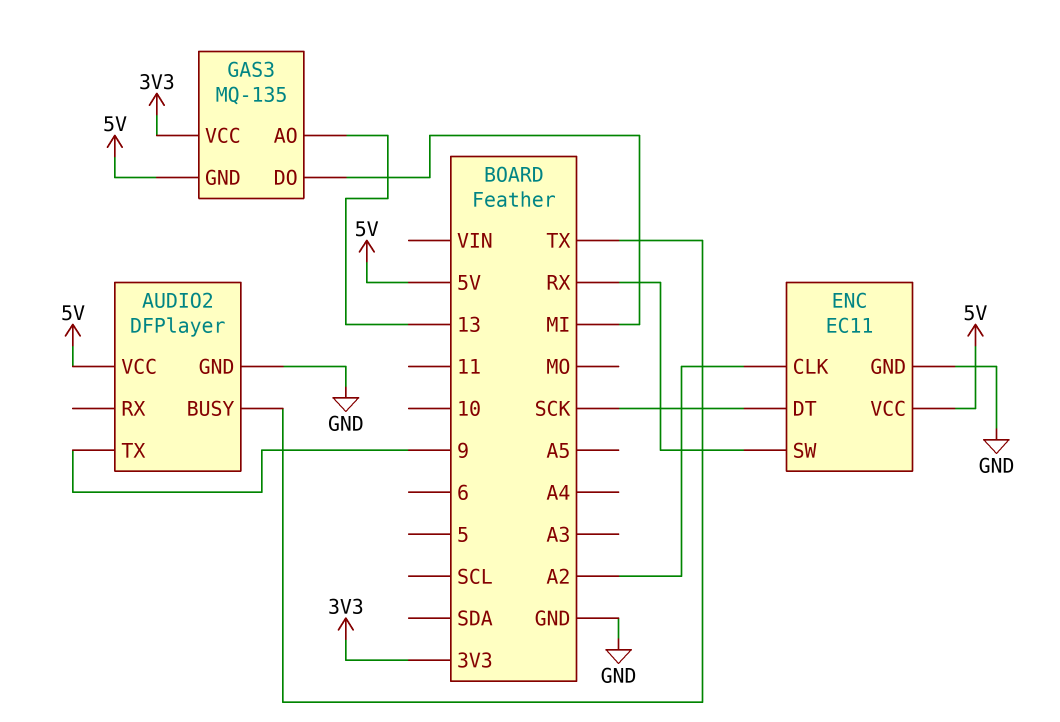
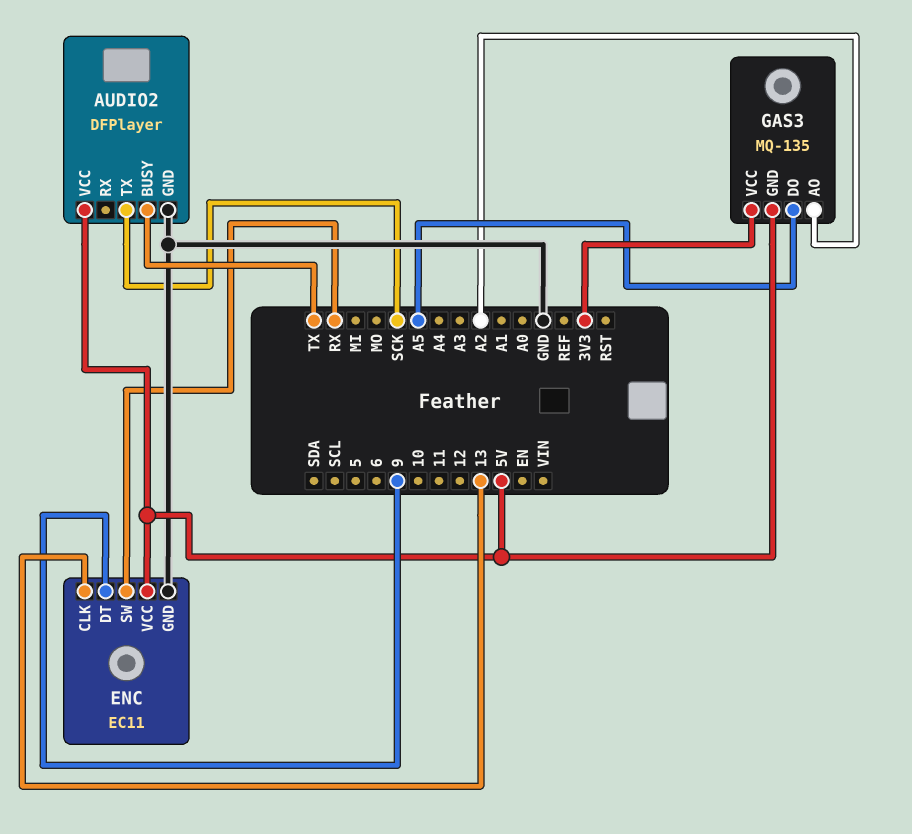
AUDIO2 pin TX: 9 -> SCK
ENC pin CLK: A2 -> 13
ENC pin DT: SCK -> 9
GAS3 pin AO: 13 -> A2
GAS3 pin DO: MI -> A5

